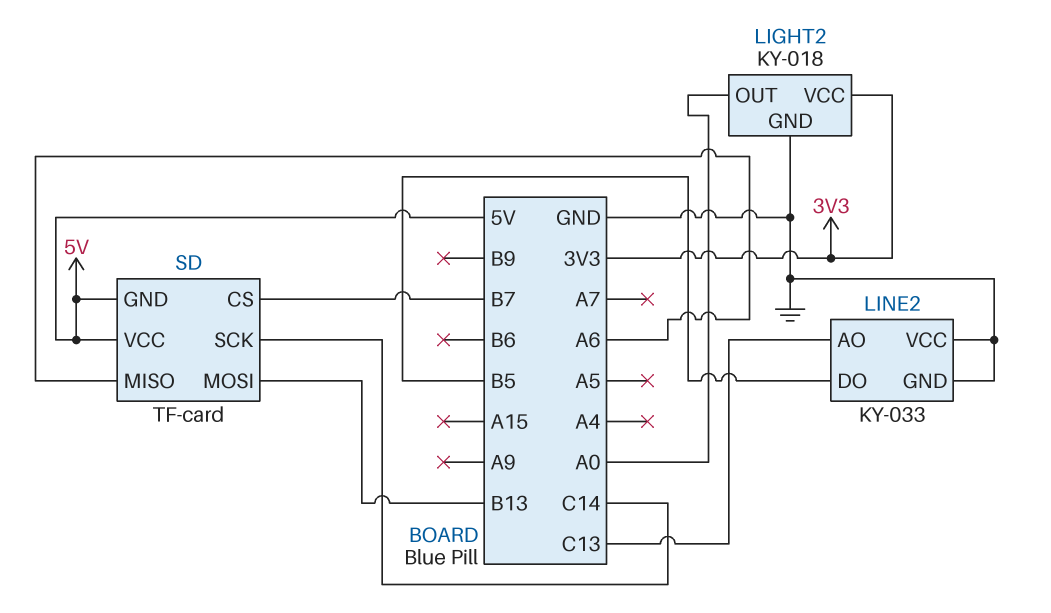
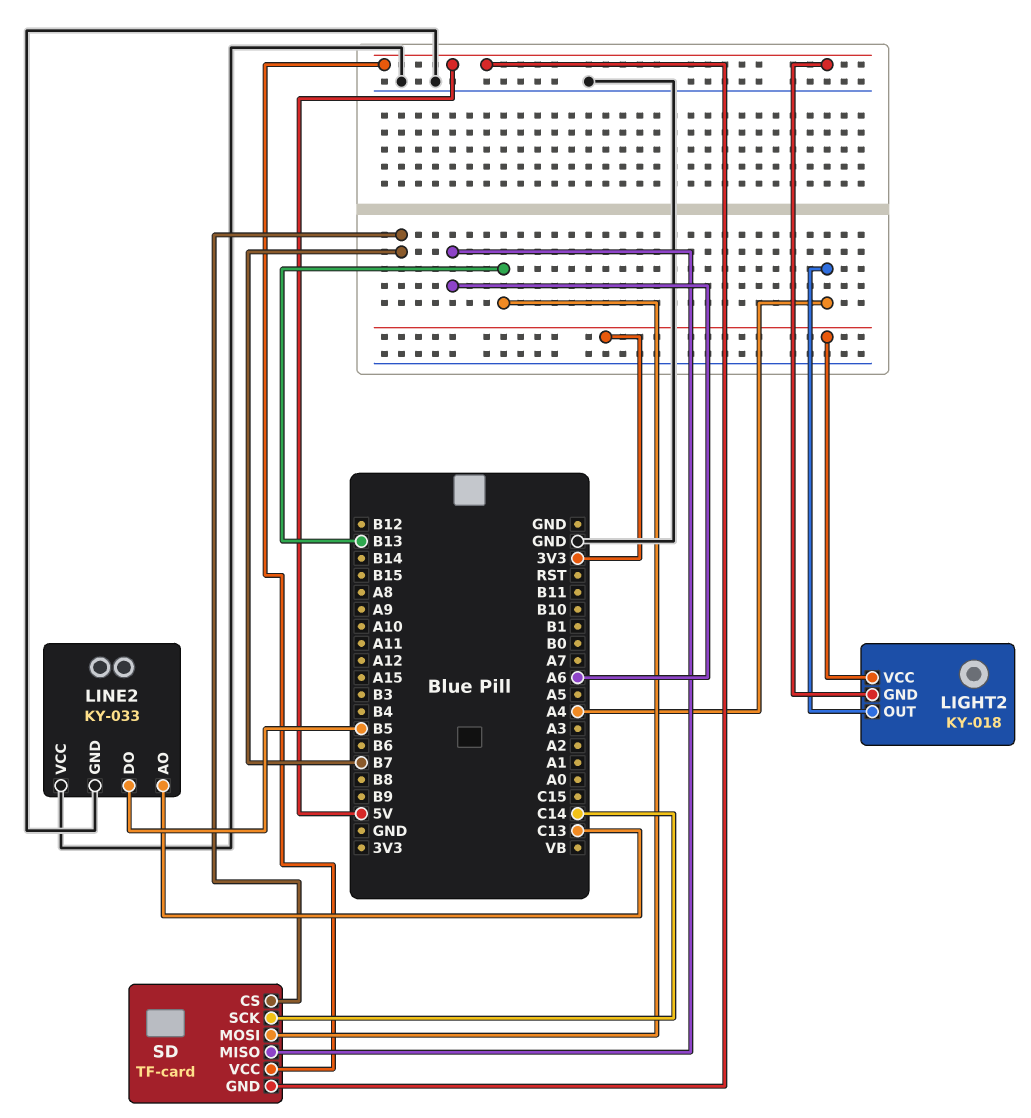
LIGHT2 pin GND: GND -> 5V
LIGHT2 pin OUT: A0 -> A4

